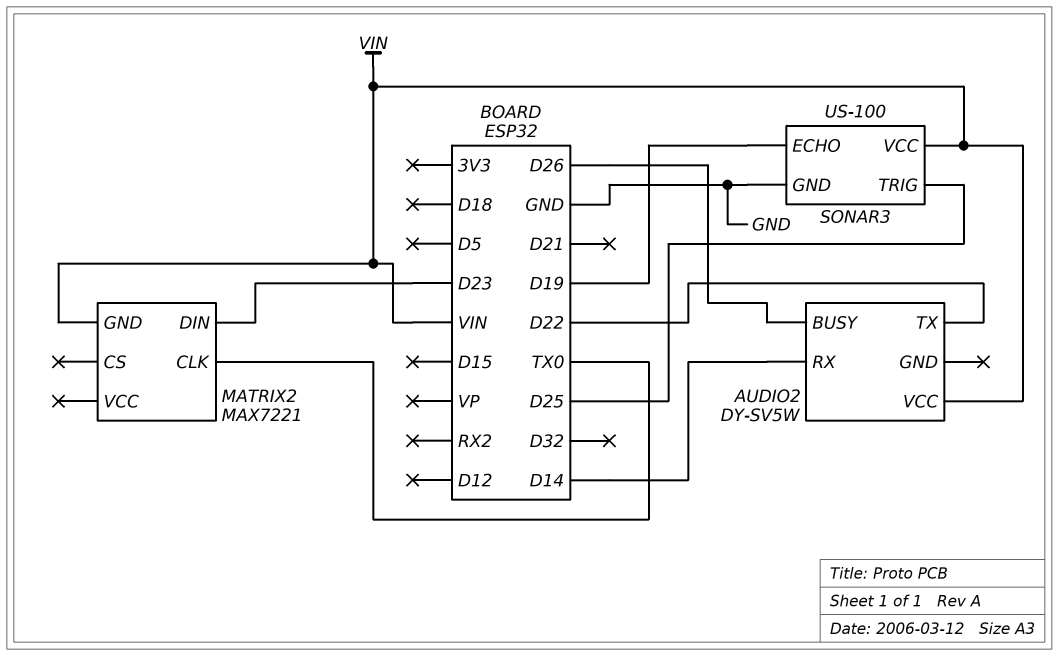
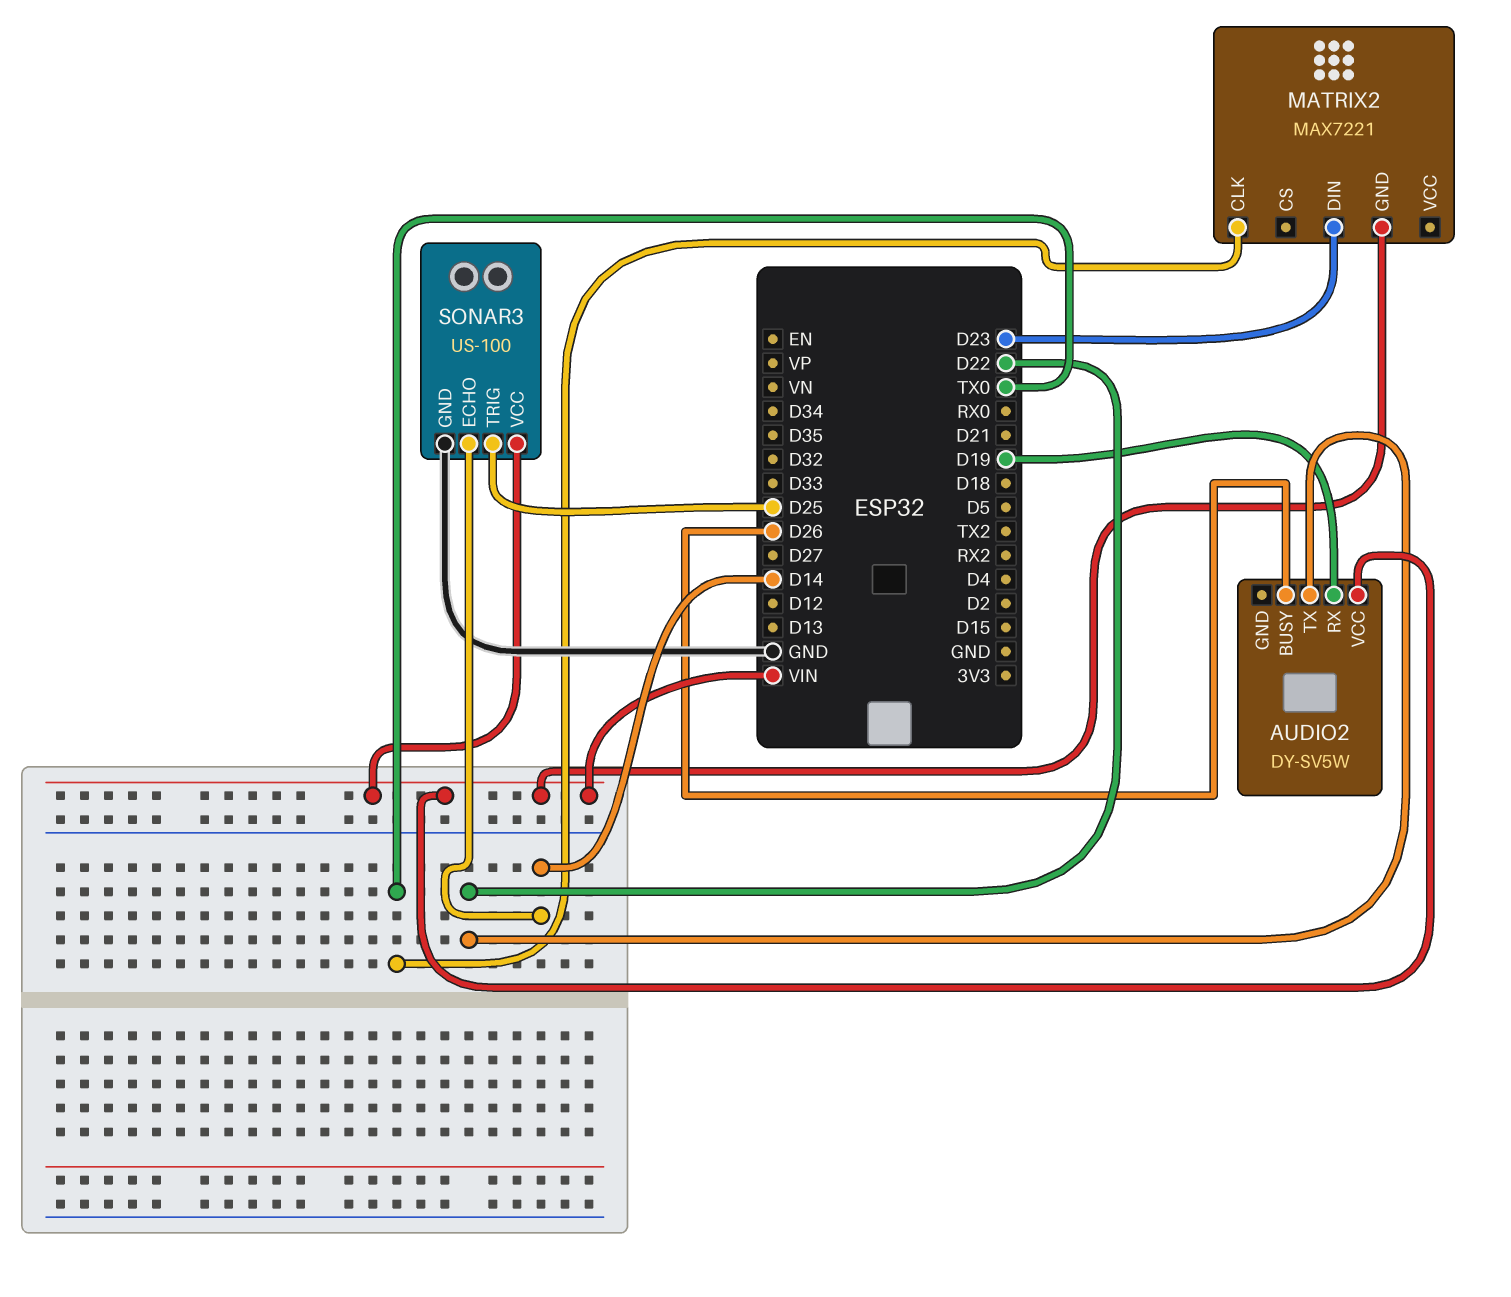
AUDIO2 pin RX: D14 -> D19
SONAR3 pin ECHO: D19 -> D14

